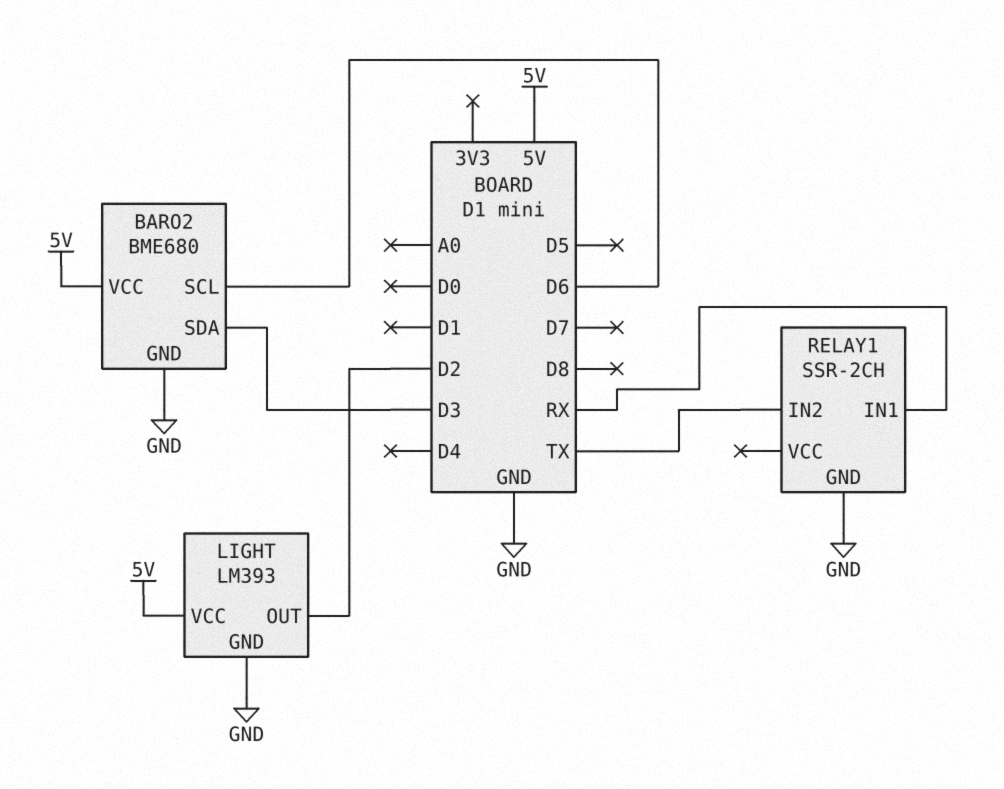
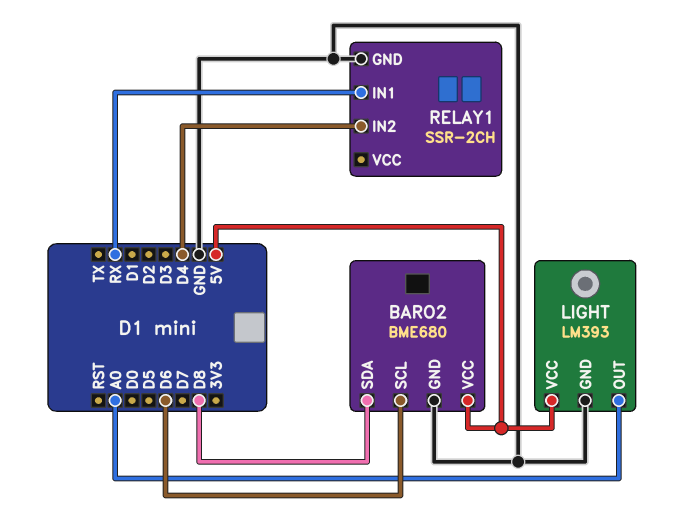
BARO2 pin SDA: D3 -> D8
LIGHT pin OUT: D2 -> A0
RELAY1 pin IN2: TX -> D4

